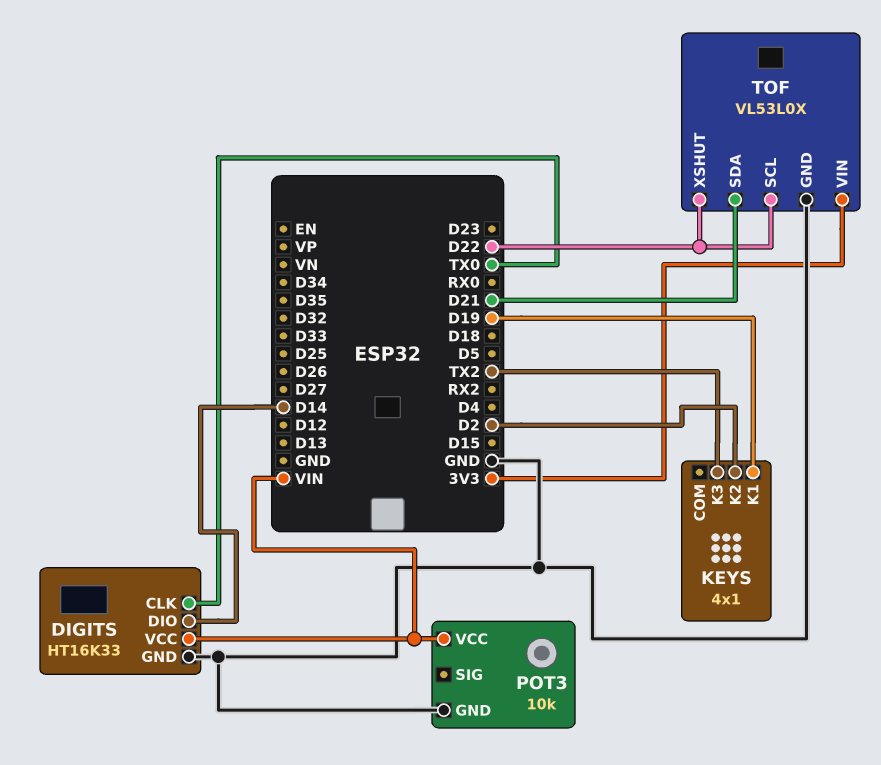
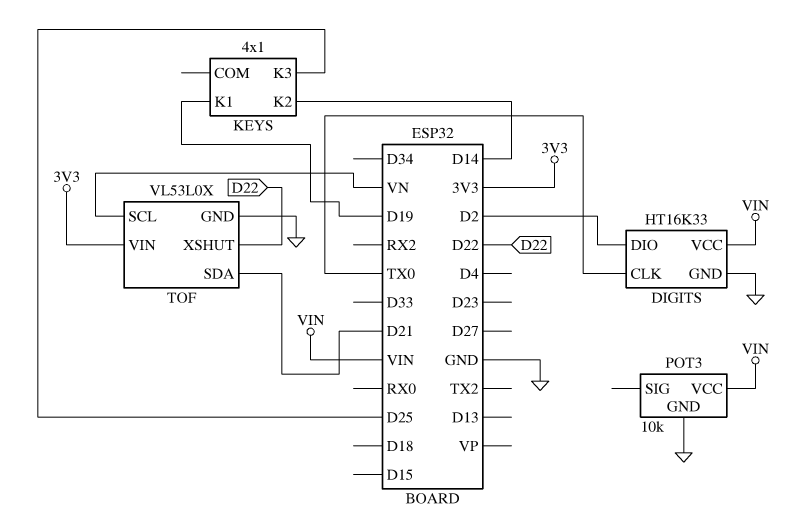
DIGITS pin DIO: D14 -> D2
KEYS pin K2: D2 -> D14
KEYS pin K3: TX2 -> D25
TOF pin SCL: D22 -> VN

